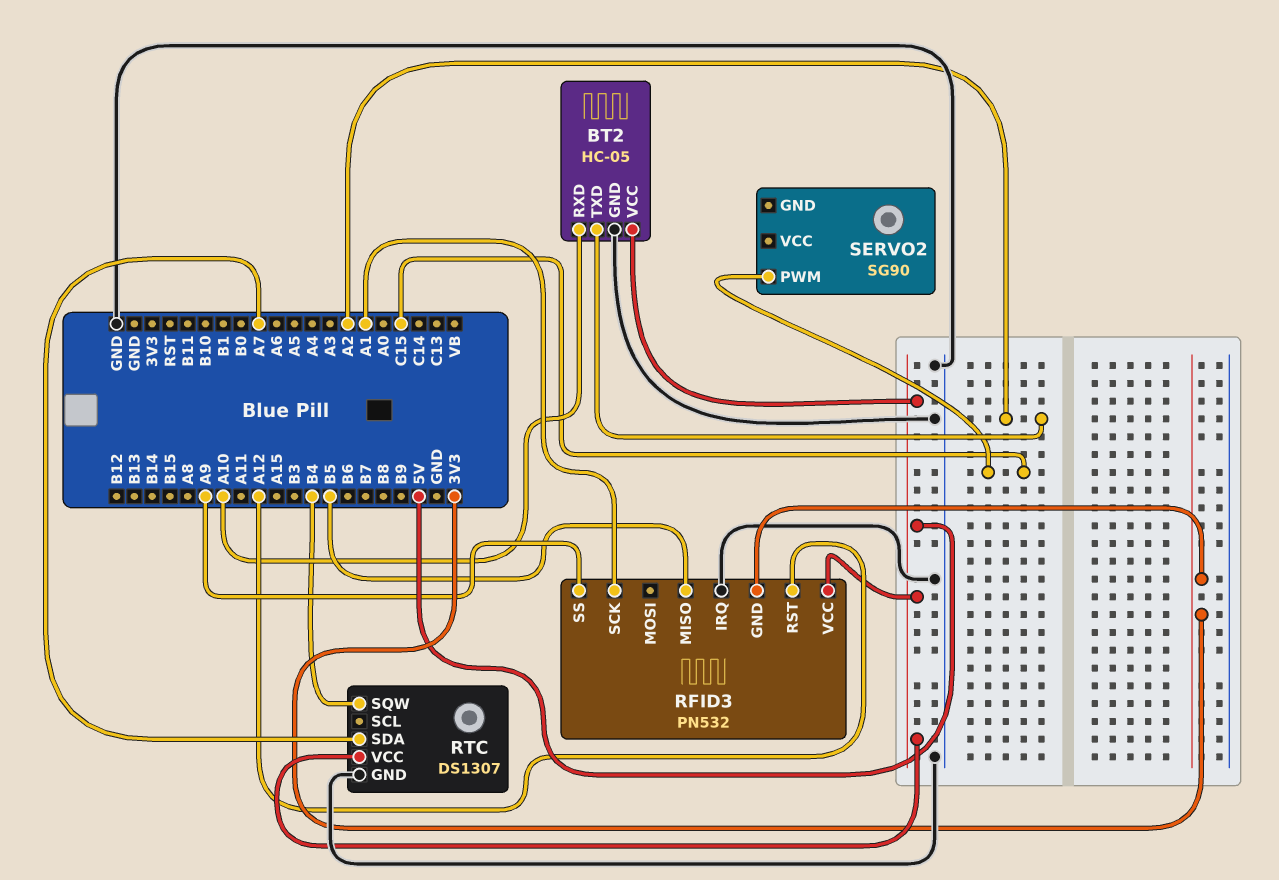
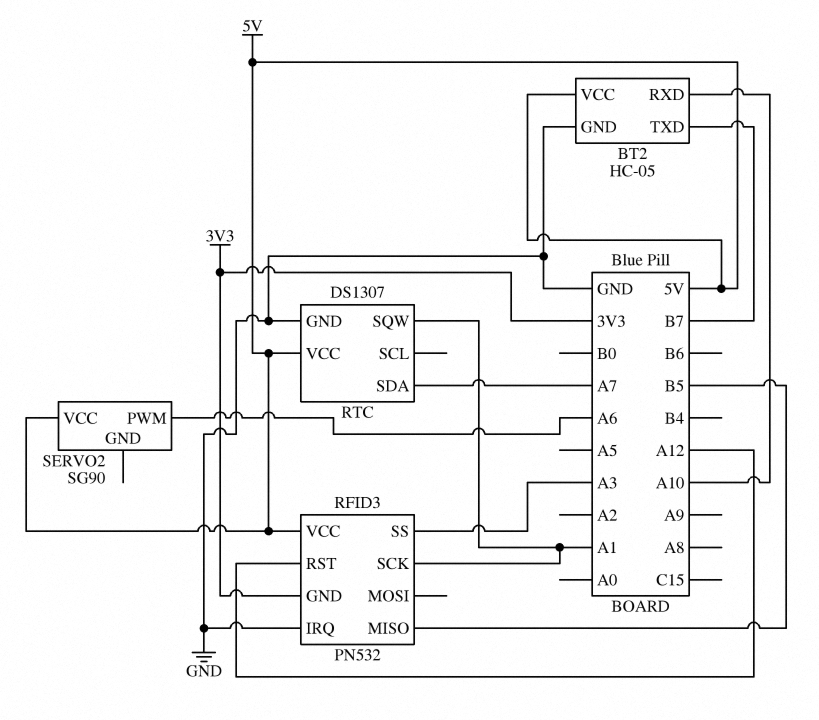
BT2 pin TXD: A2 -> B7
RFID3 pin SS: A9 -> A3
RTC pin SQW: B4 -> A1
SERVO2 pin PWM: C15 -> A6
SERVO2 pin VCC: none -> 5V

